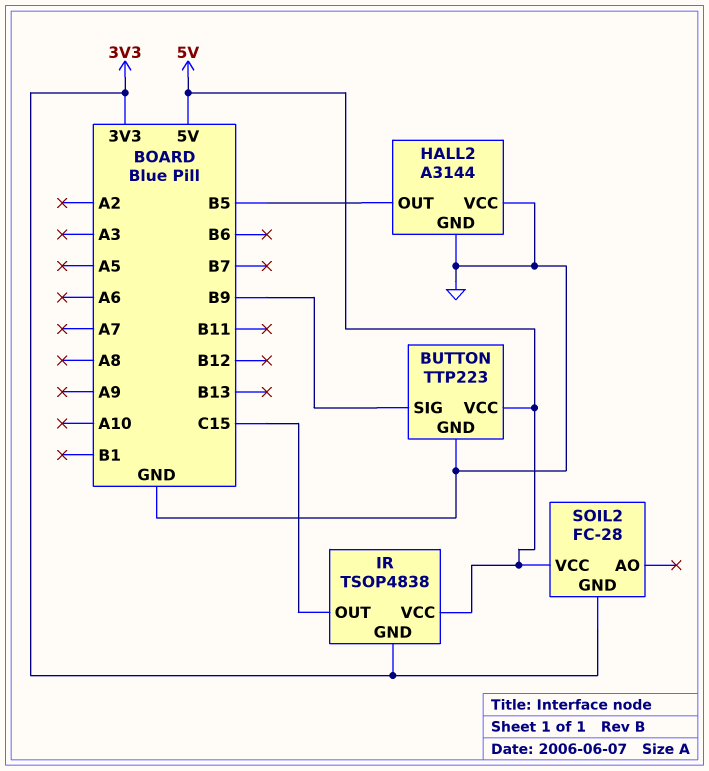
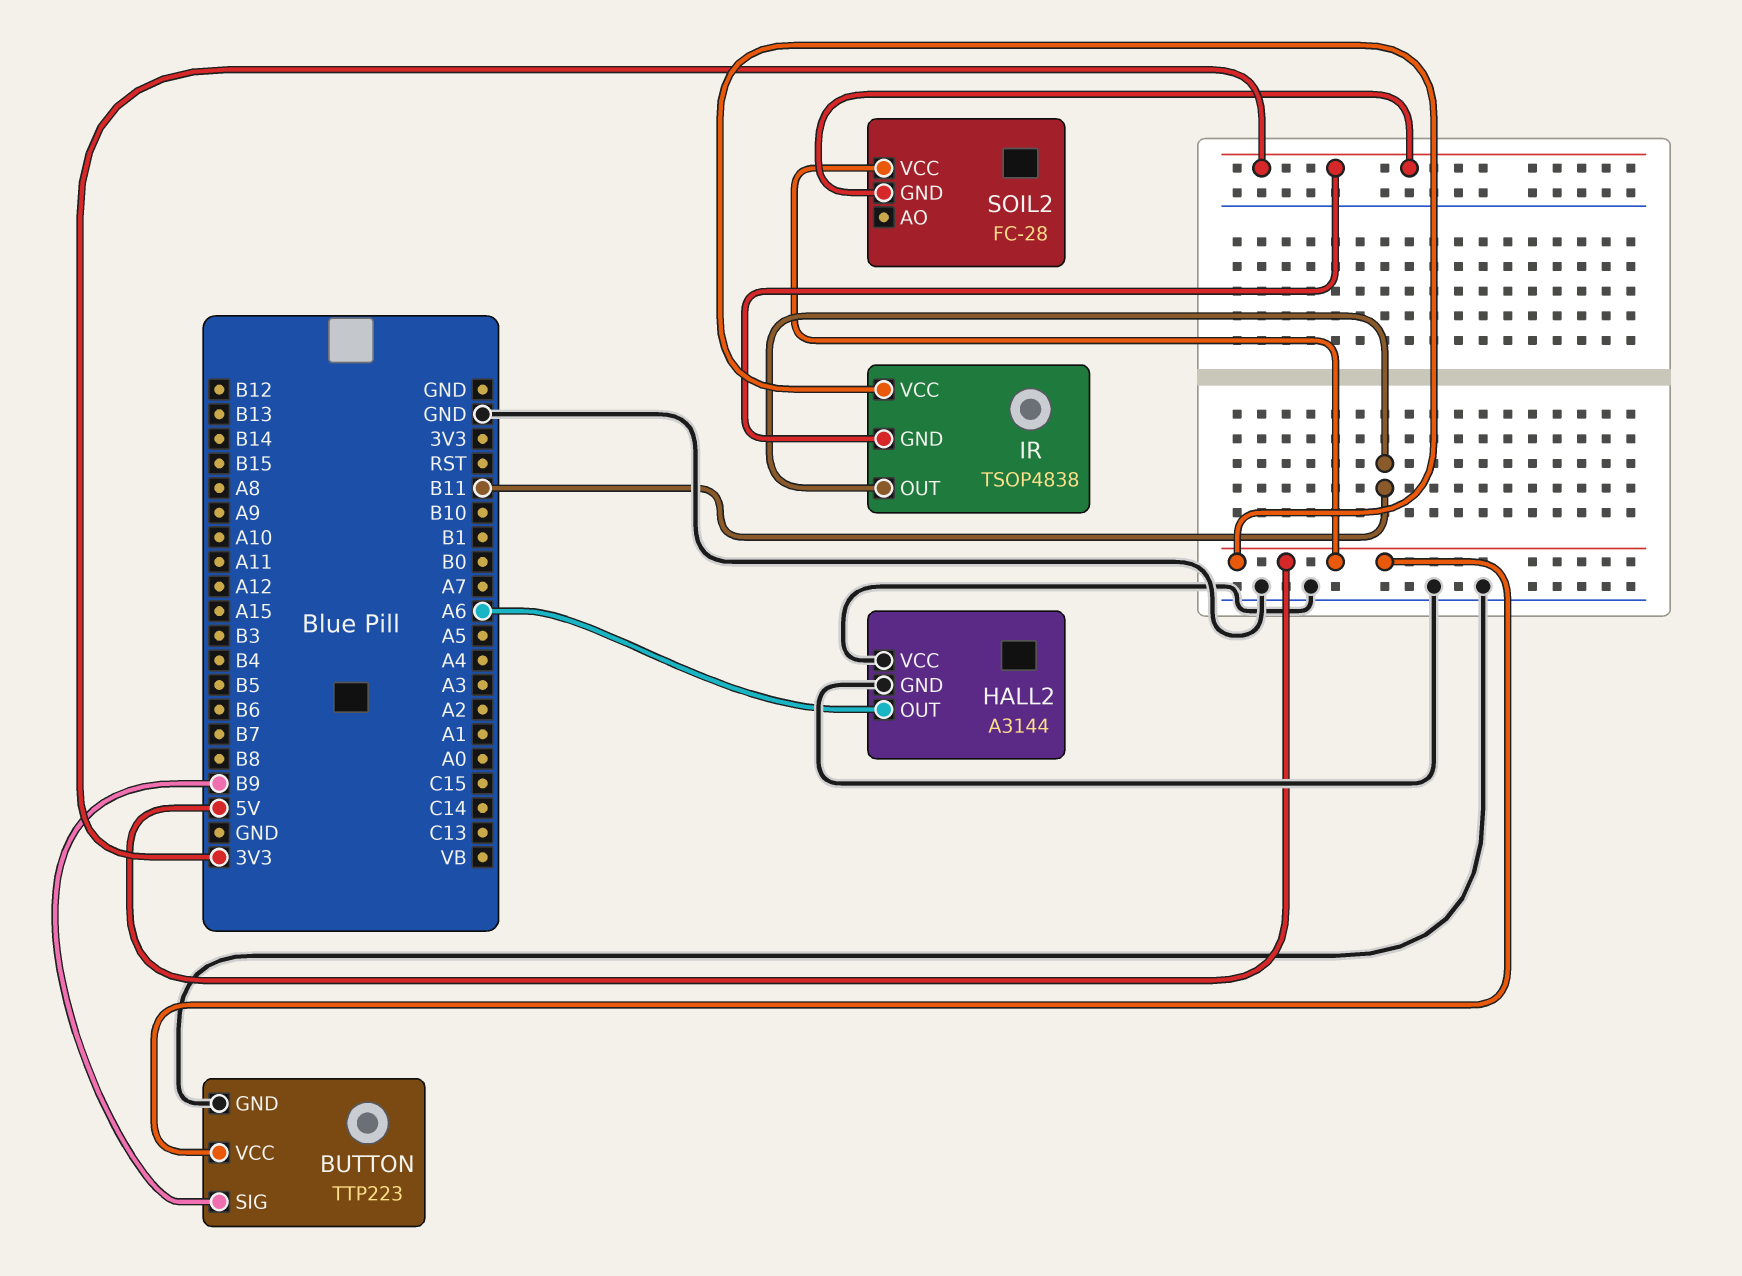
HALL2 pin OUT: B5 -> A6
IR pin OUT: C15 -> B11

